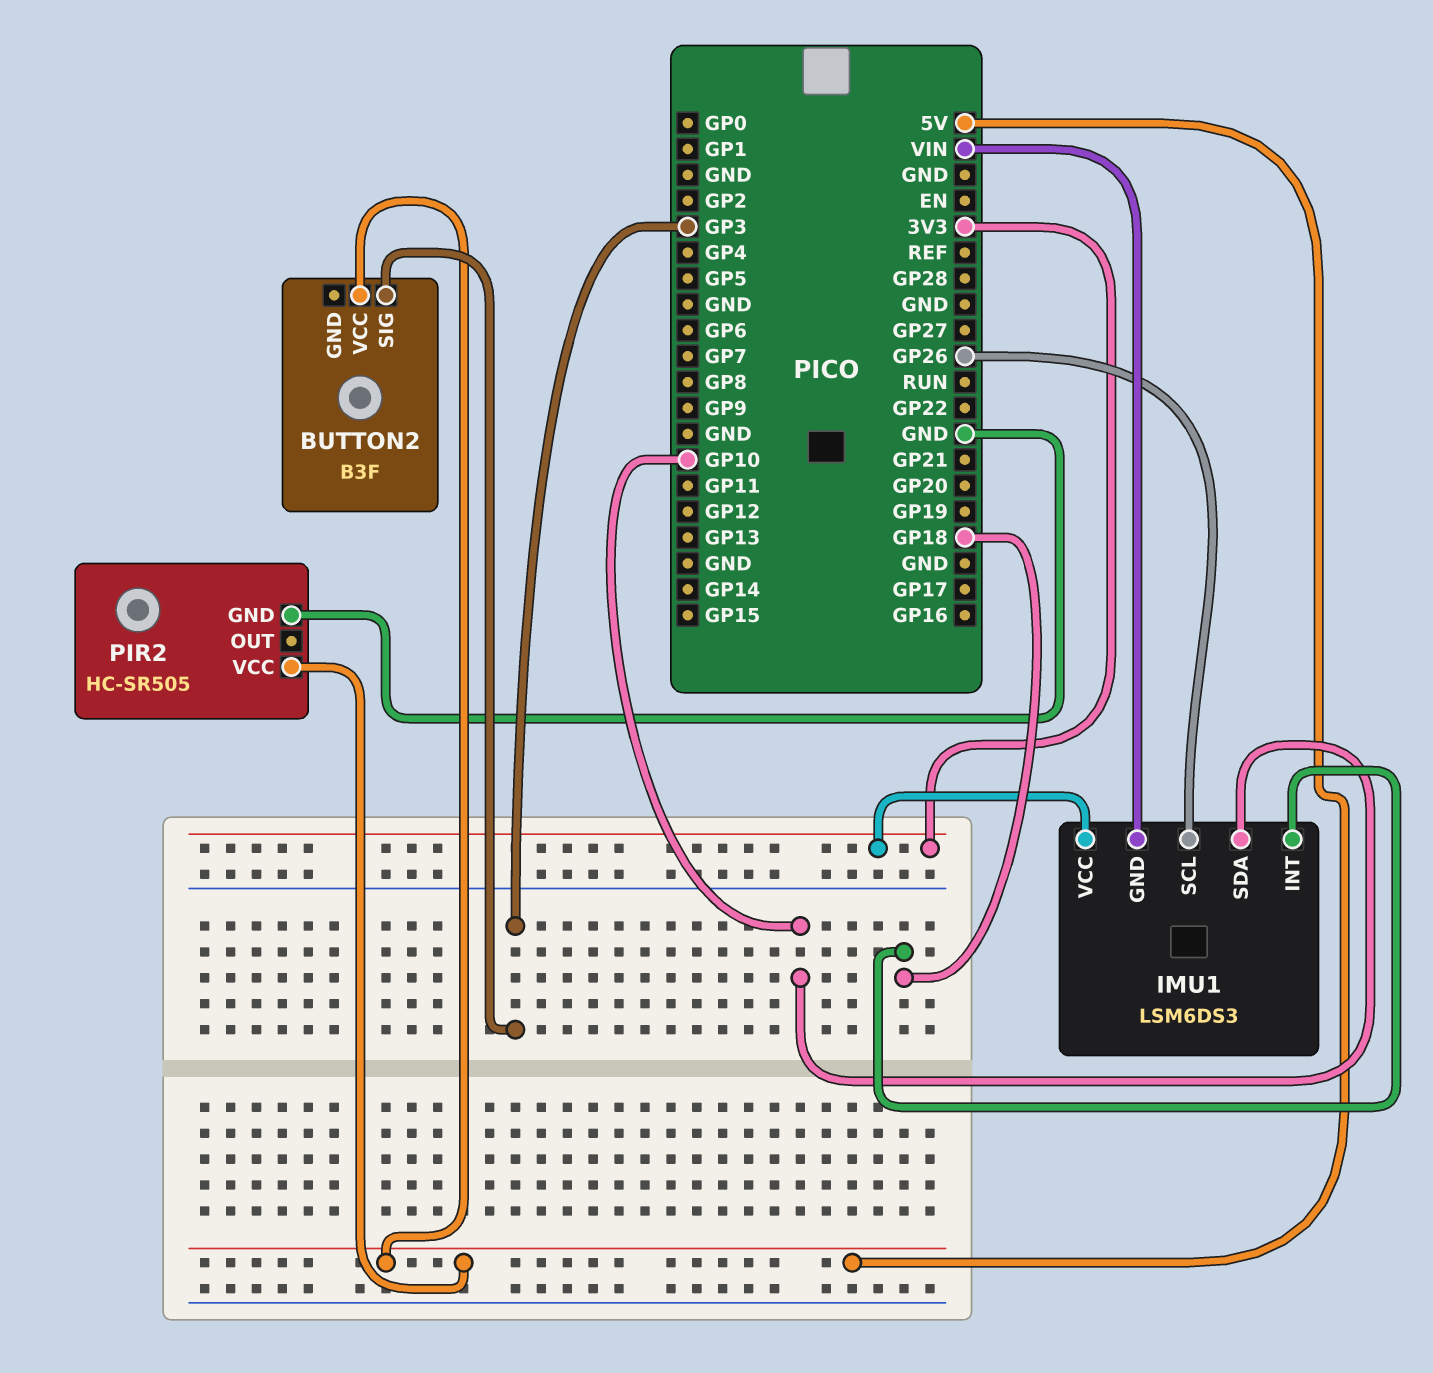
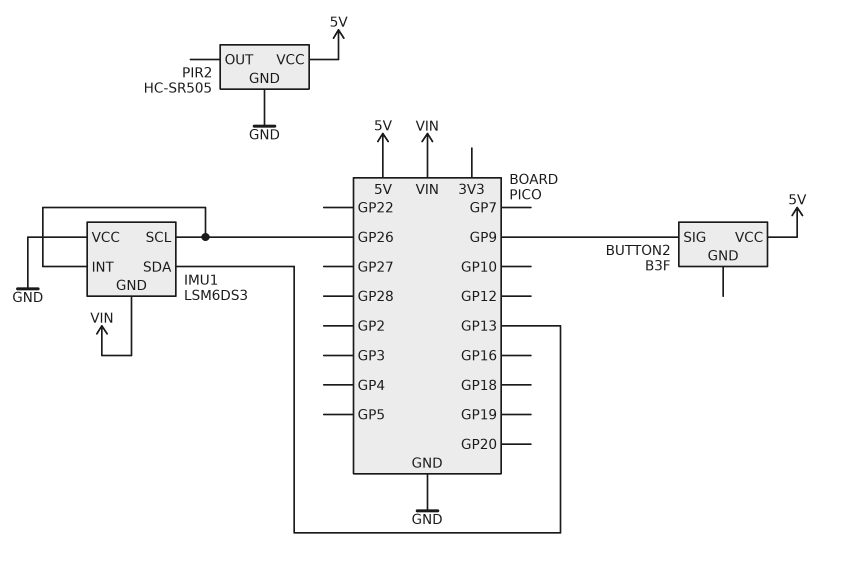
BUTTON2 pin SIG: GP3 -> GP9
IMU1 pin INT: GP18 -> GP26
IMU1 pin SDA: GP10 -> GP13
IMU1 pin VCC: 3V3 -> GND

